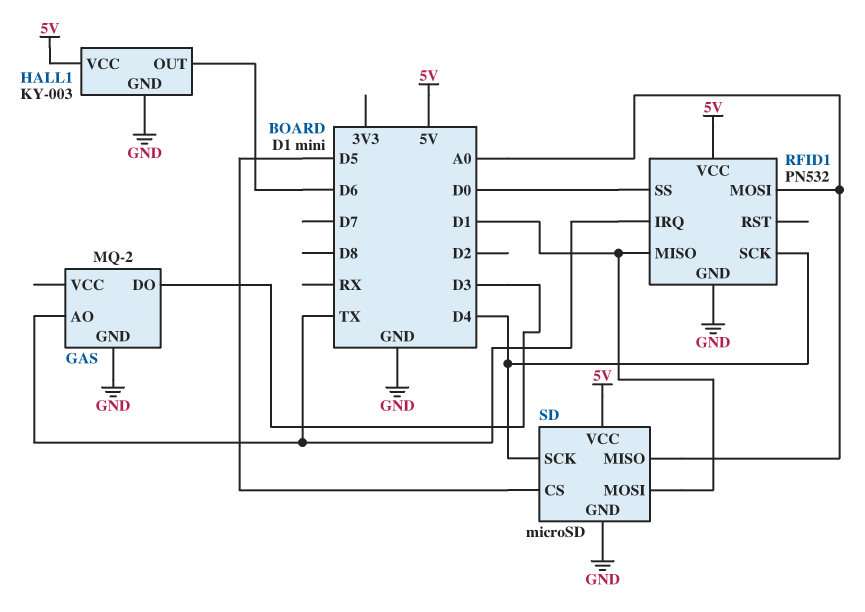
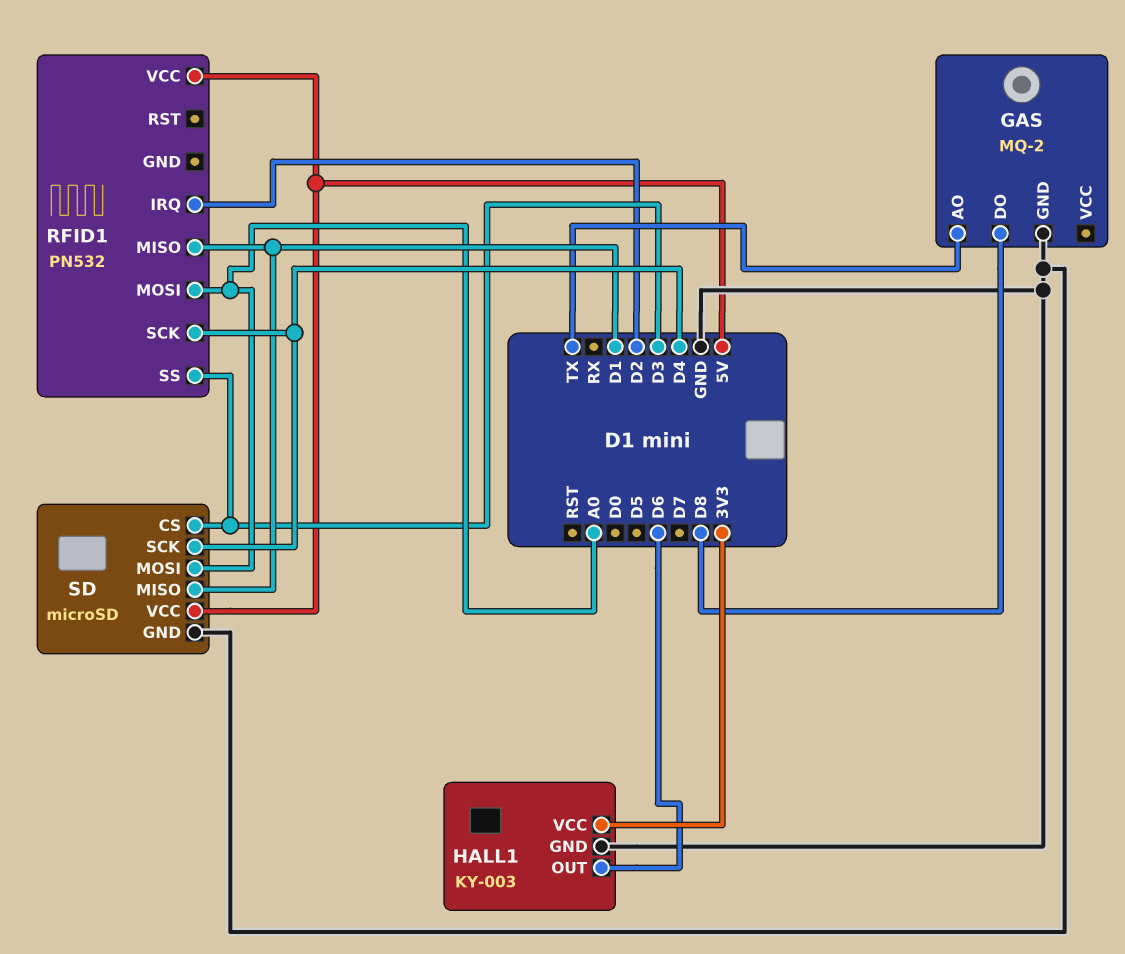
GAS pin DO: D3 -> D8
HALL1 pin VCC: 5V -> 3V3
RFID1 pin GND: GND -> none
RFID1 pin IRQ: TX -> D2
RFID1 pin SS: D0 -> D3
SD pin CS: D5 -> D3
SD pin MISO: A0 -> D1
SD pin MOSI: D1 -> A0

